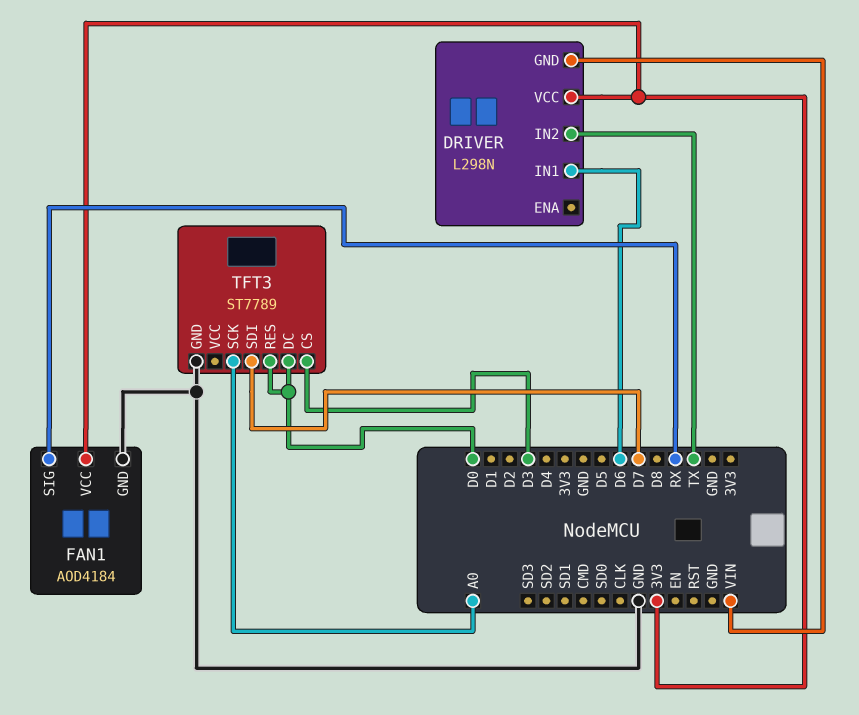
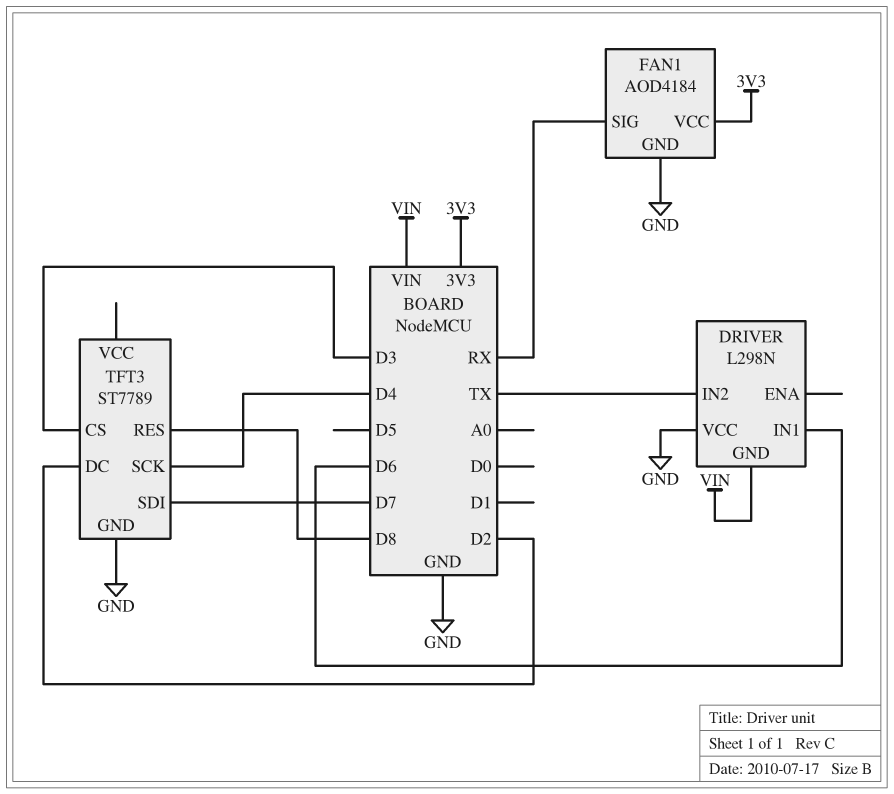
DRIVER pin VCC: 3V3 -> GND
TFT3 pin DC: D0 -> D2
TFT3 pin RES: D0 -> D8
TFT3 pin SCK: A0 -> D4

